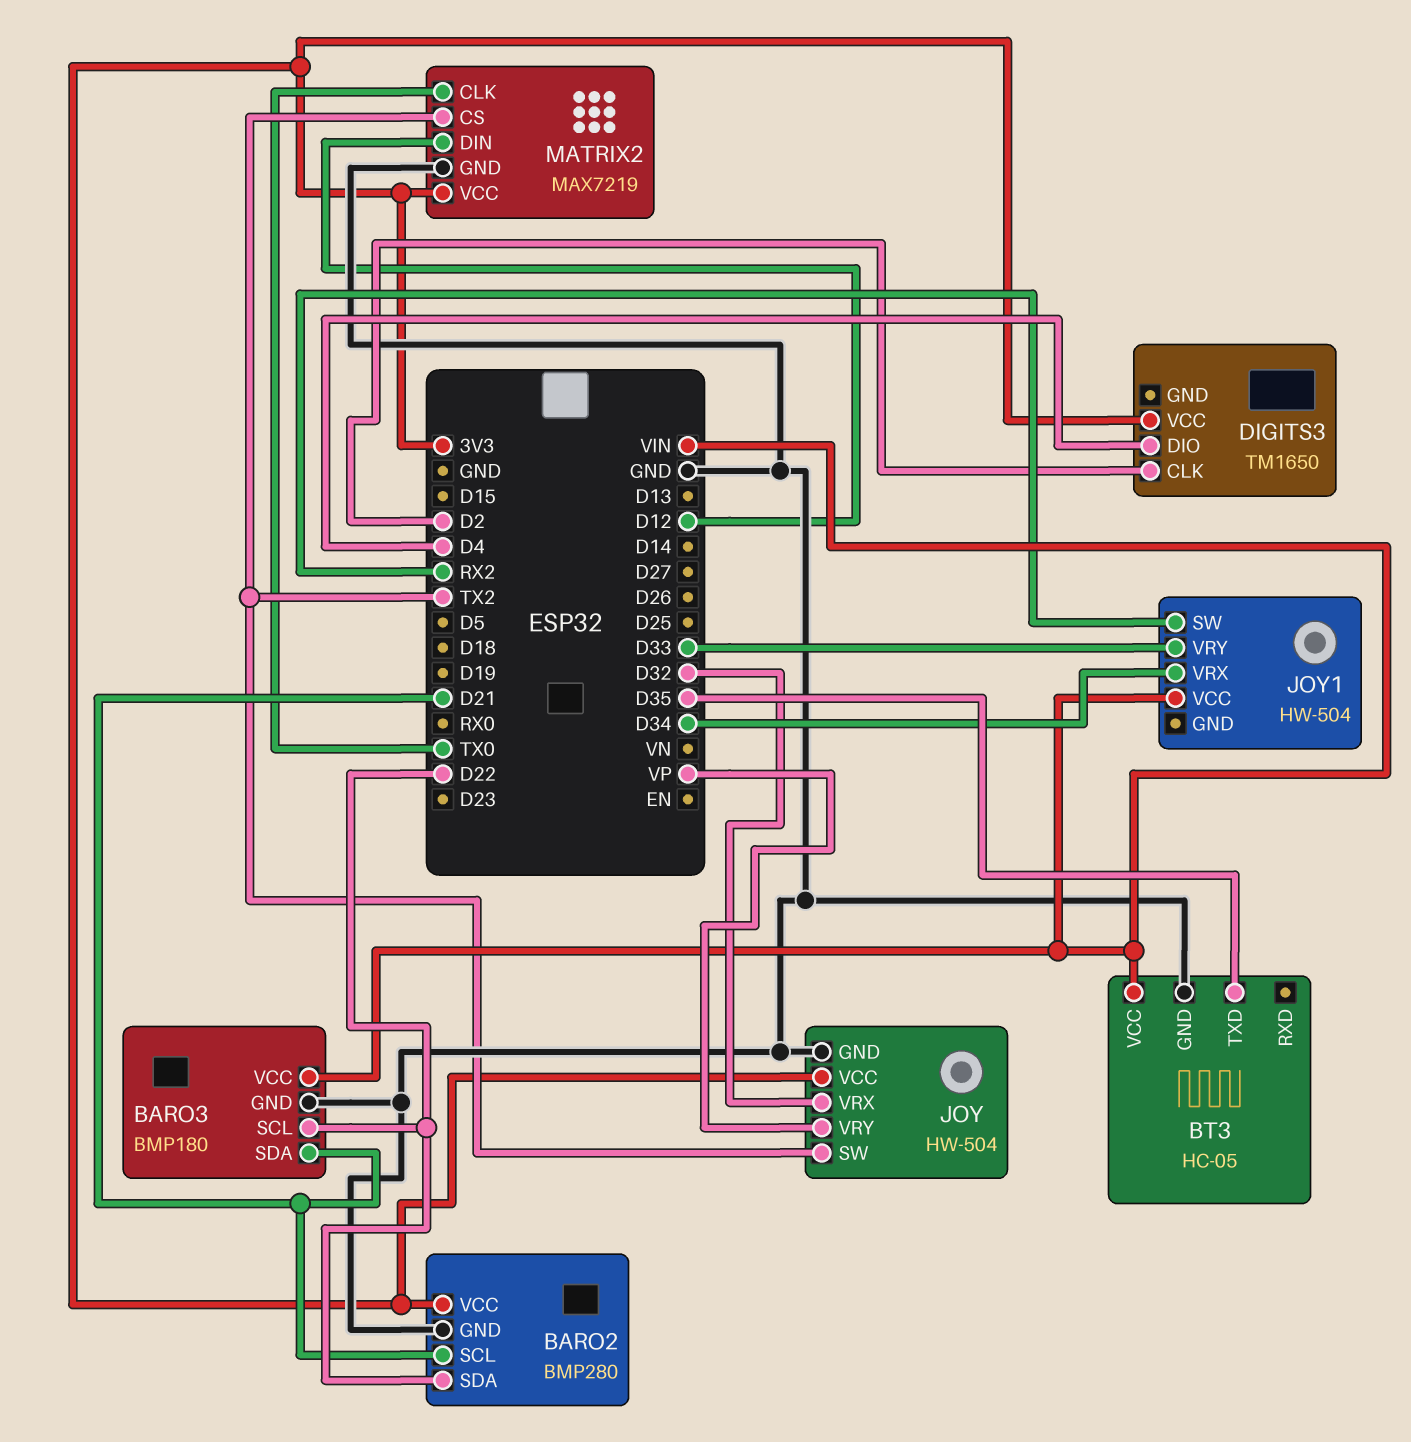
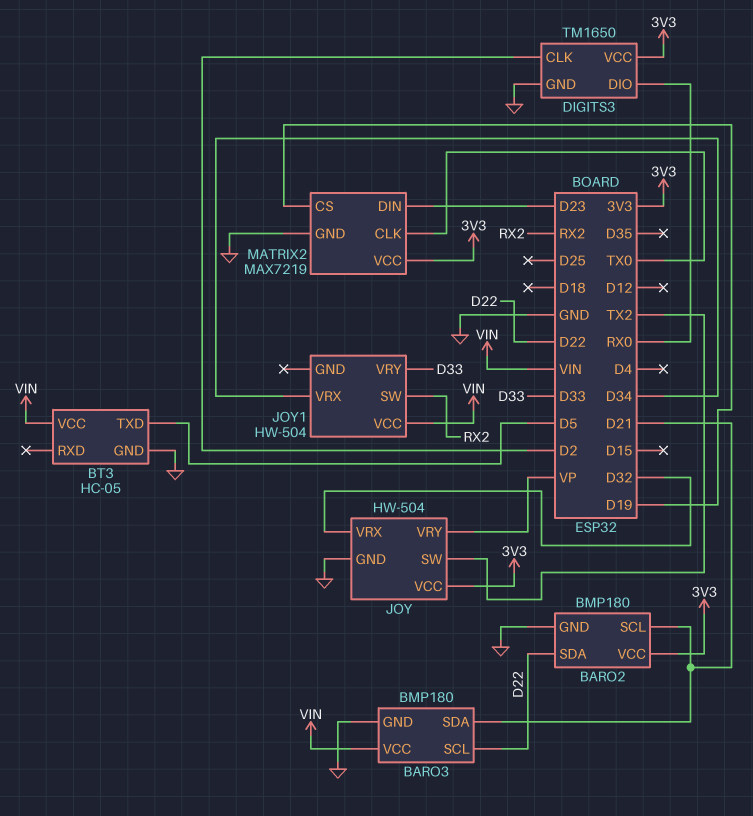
BARO2: BMP280 -> BMP180
BT3 pin TXD: D35 -> D5
DIGITS3 pin DIO: D4 -> RX0
DIGITS3 pin GND: none -> GND
MATRIX2 pin CS: TX2 -> D19
MATRIX2 pin DIN: D12 -> D23

